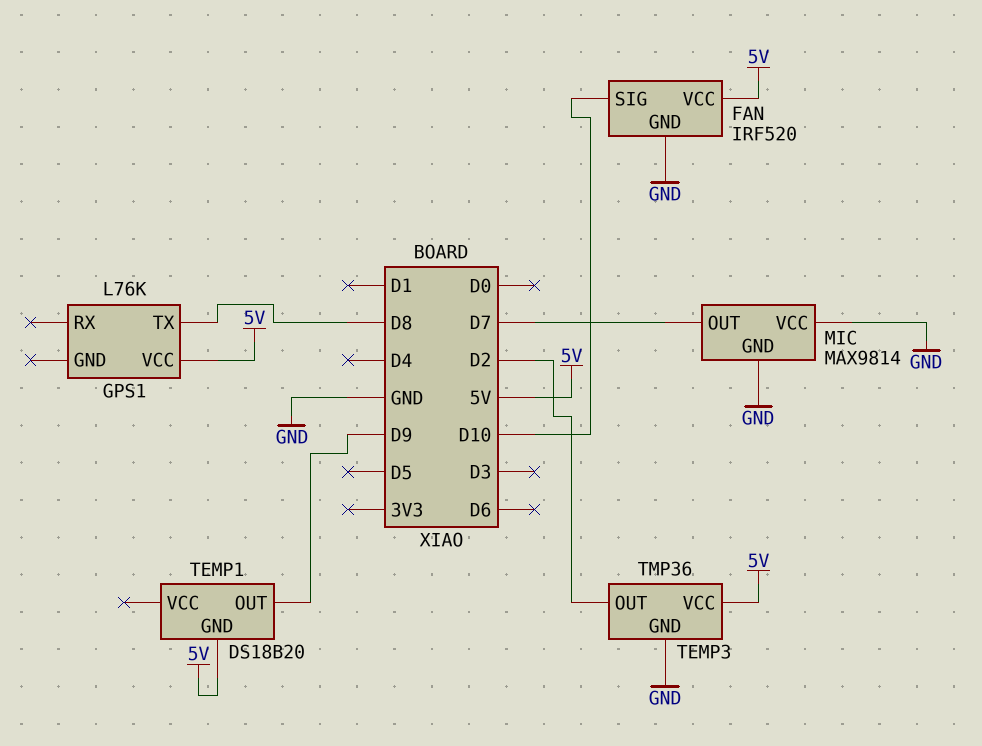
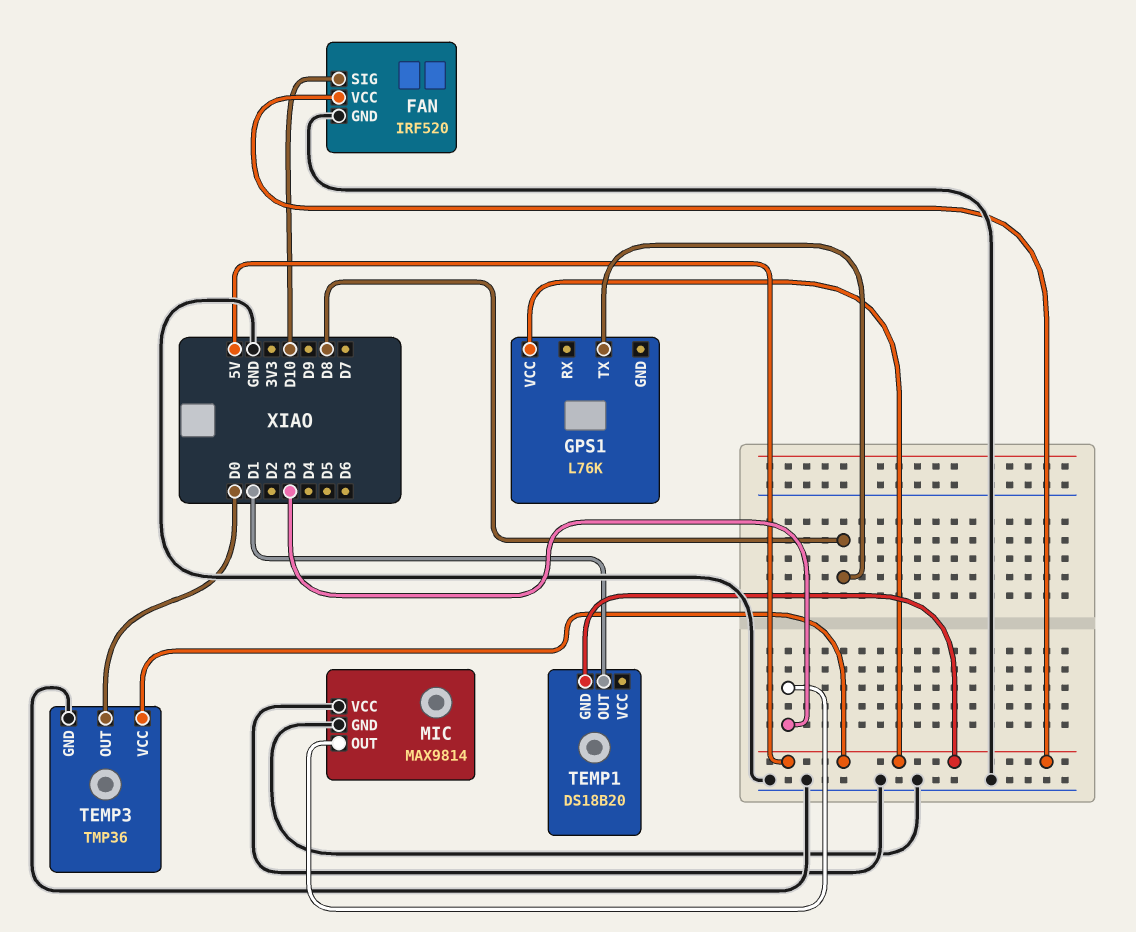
MIC pin OUT: D7 -> D3
TEMP1 pin OUT: D9 -> D1
TEMP3 pin OUT: D2 -> D0

